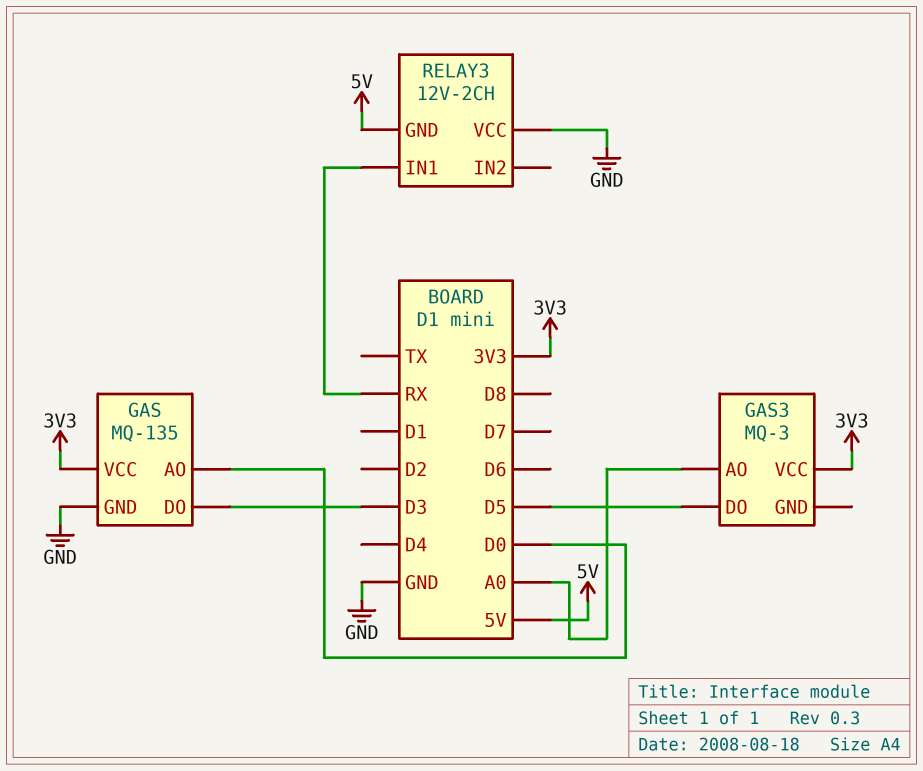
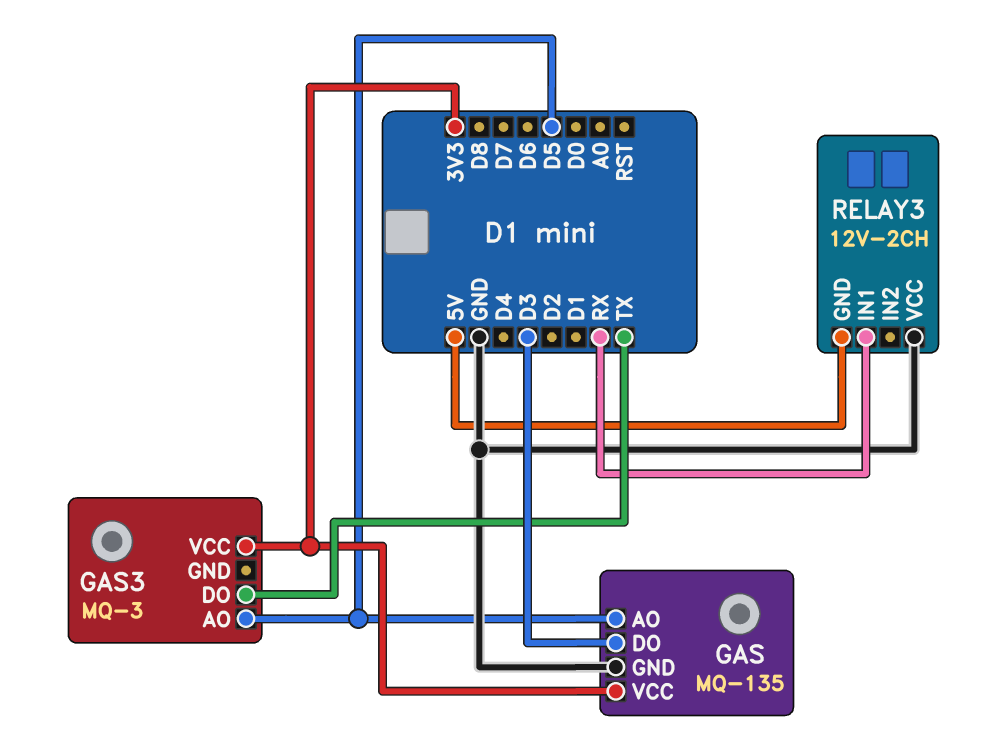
GAS pin AO: D0 -> D5
GAS3 pin AO: A0 -> D5
GAS3 pin DO: D5 -> TX

